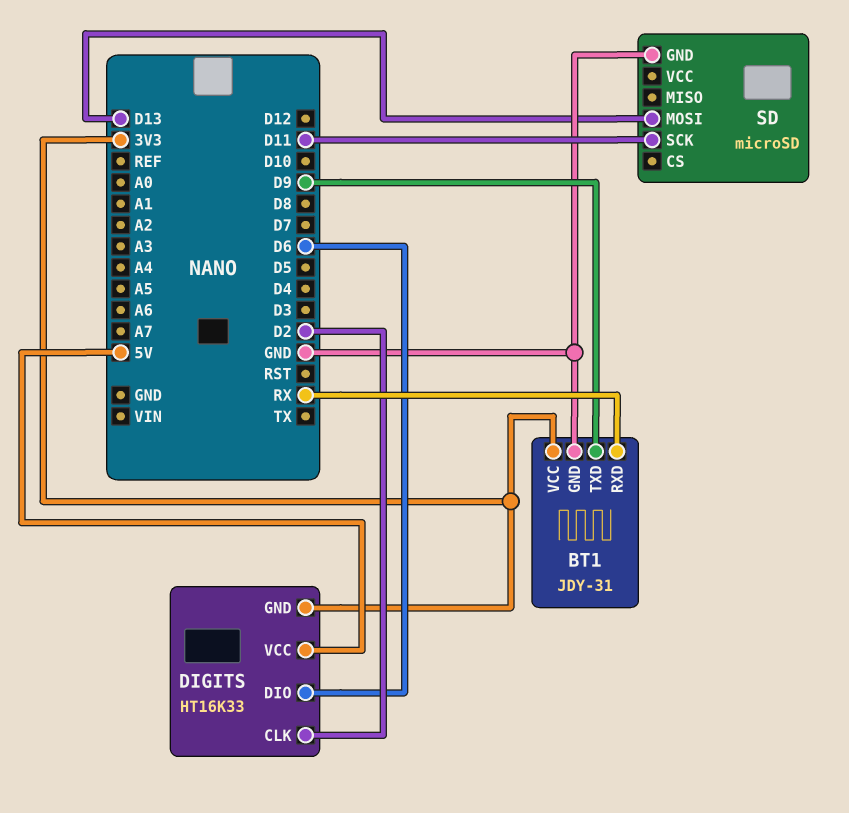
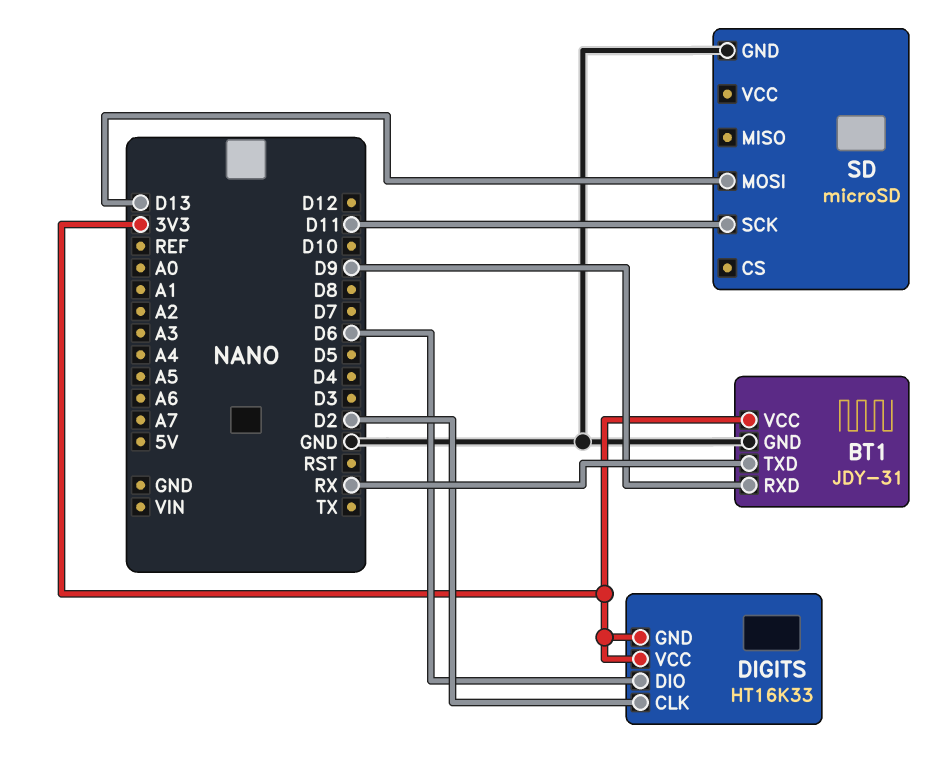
BT1 pin RXD: RX -> D9
BT1 pin TXD: D9 -> RX
DIGITS pin VCC: 5V -> 3V3

